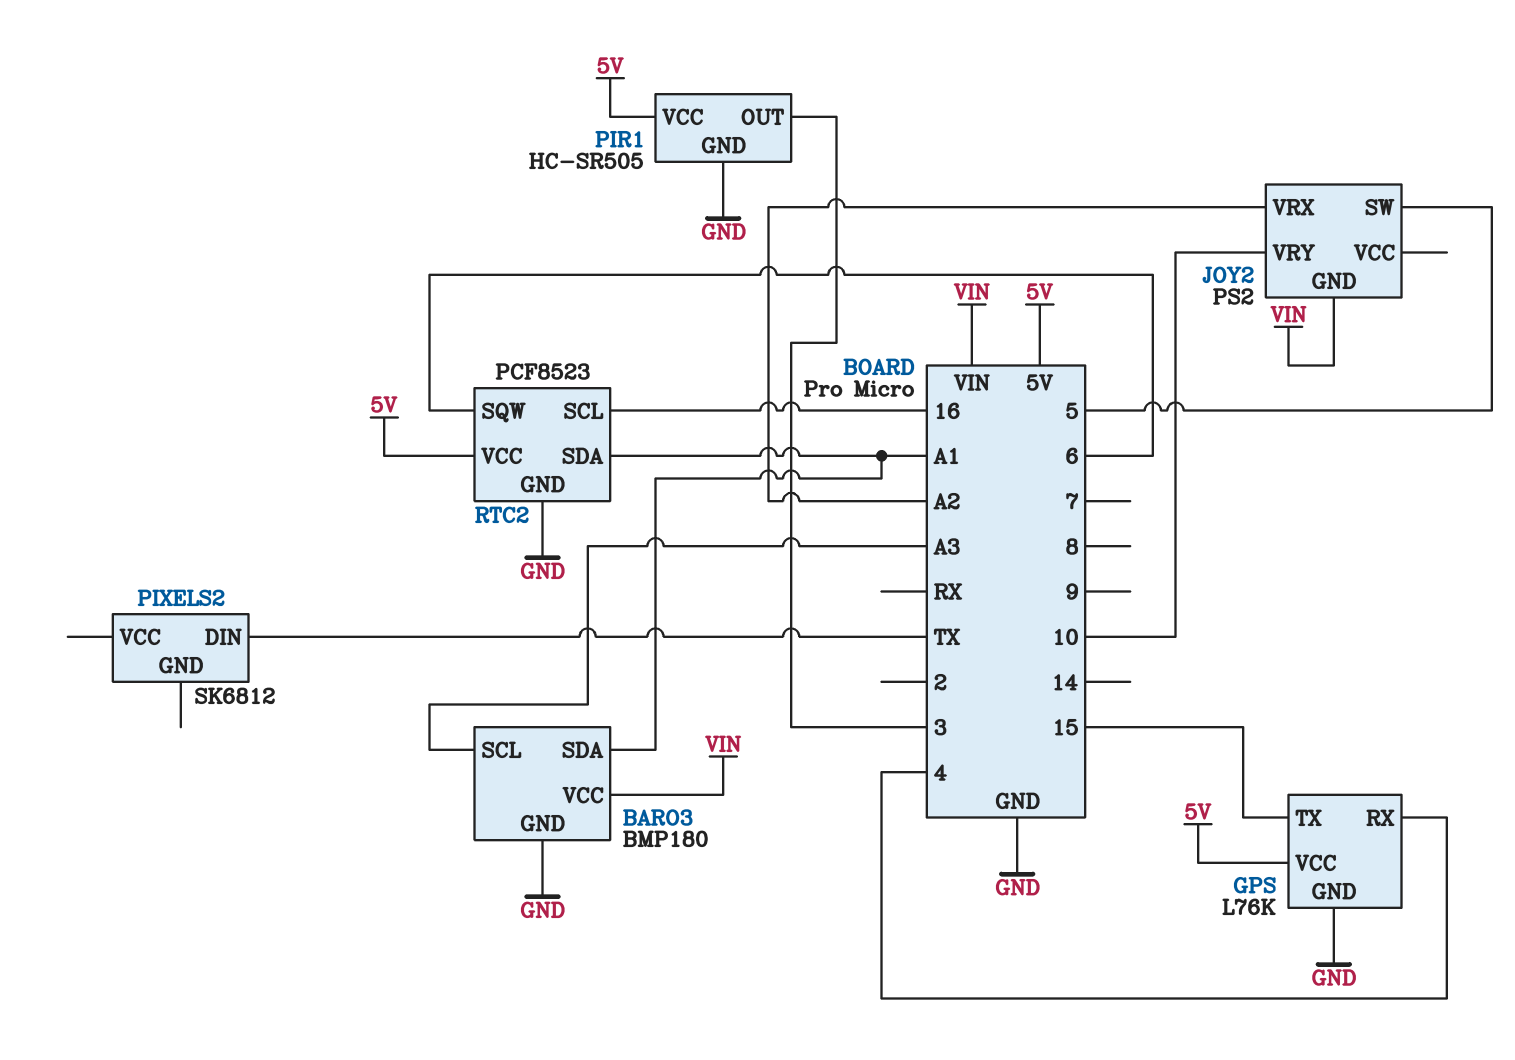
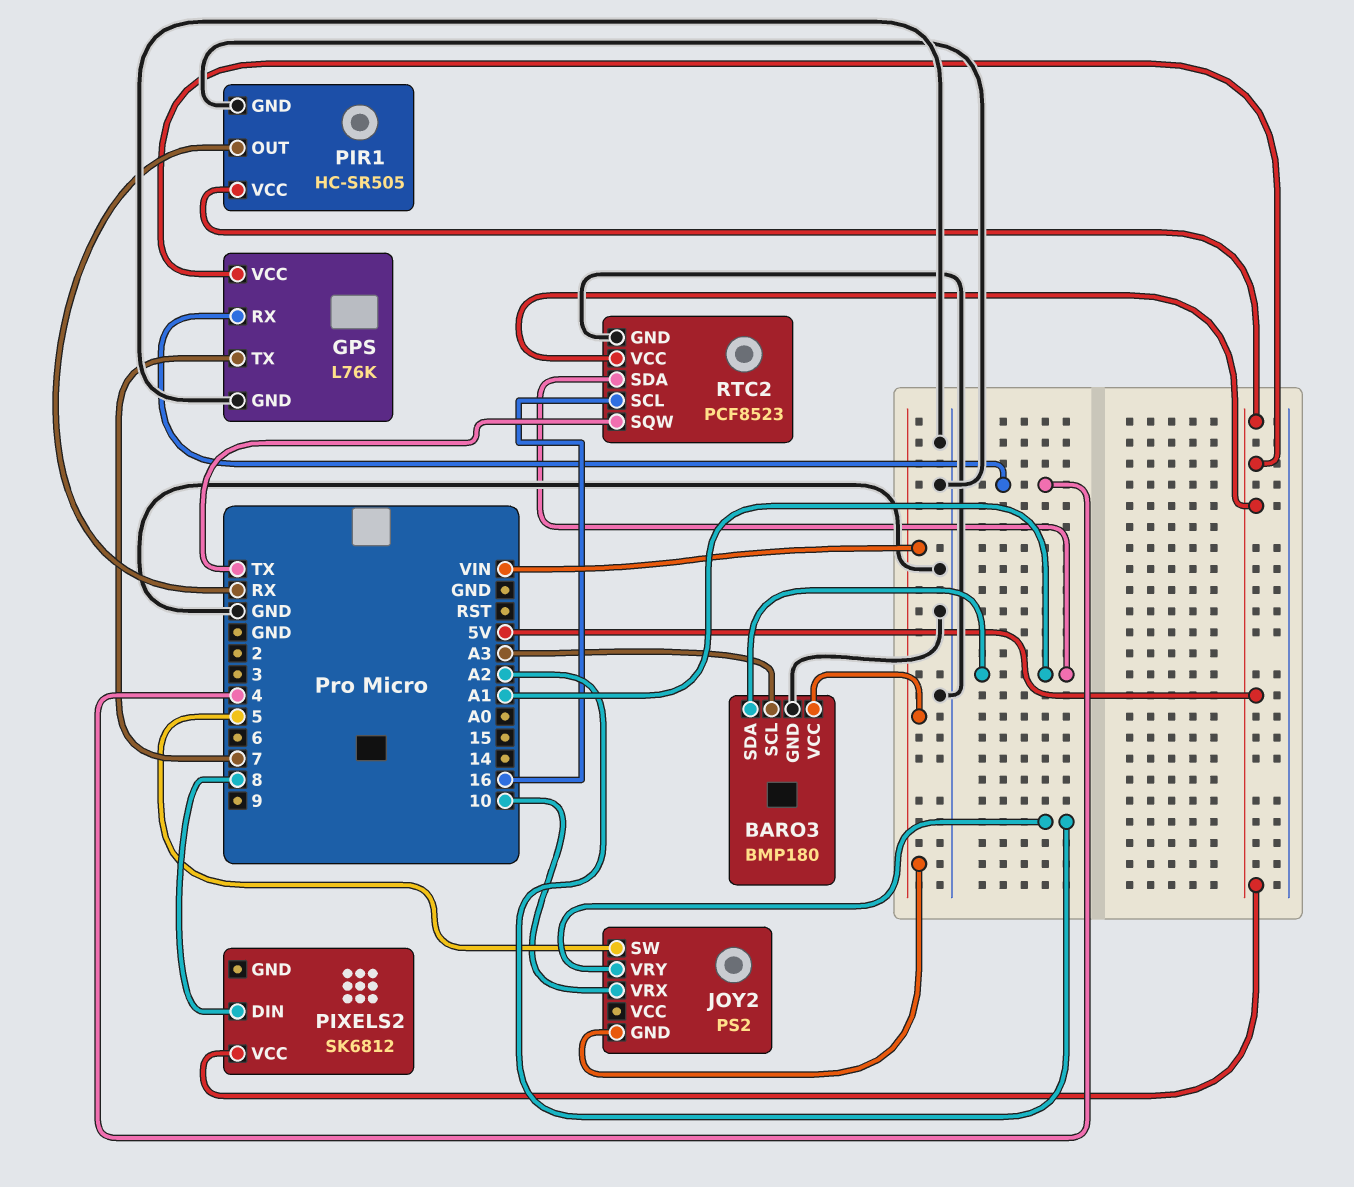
GPS pin TX: 15 -> 7
JOY2 pin VRX: A2 -> 10
JOY2 pin VRY: 10 -> A2
PIR1 pin OUT: 3 -> RX
PIXELS2 pin DIN: TX -> 8
PIXELS2 pin VCC: none -> 5V
RTC2 pin SQW: 6 -> TX

